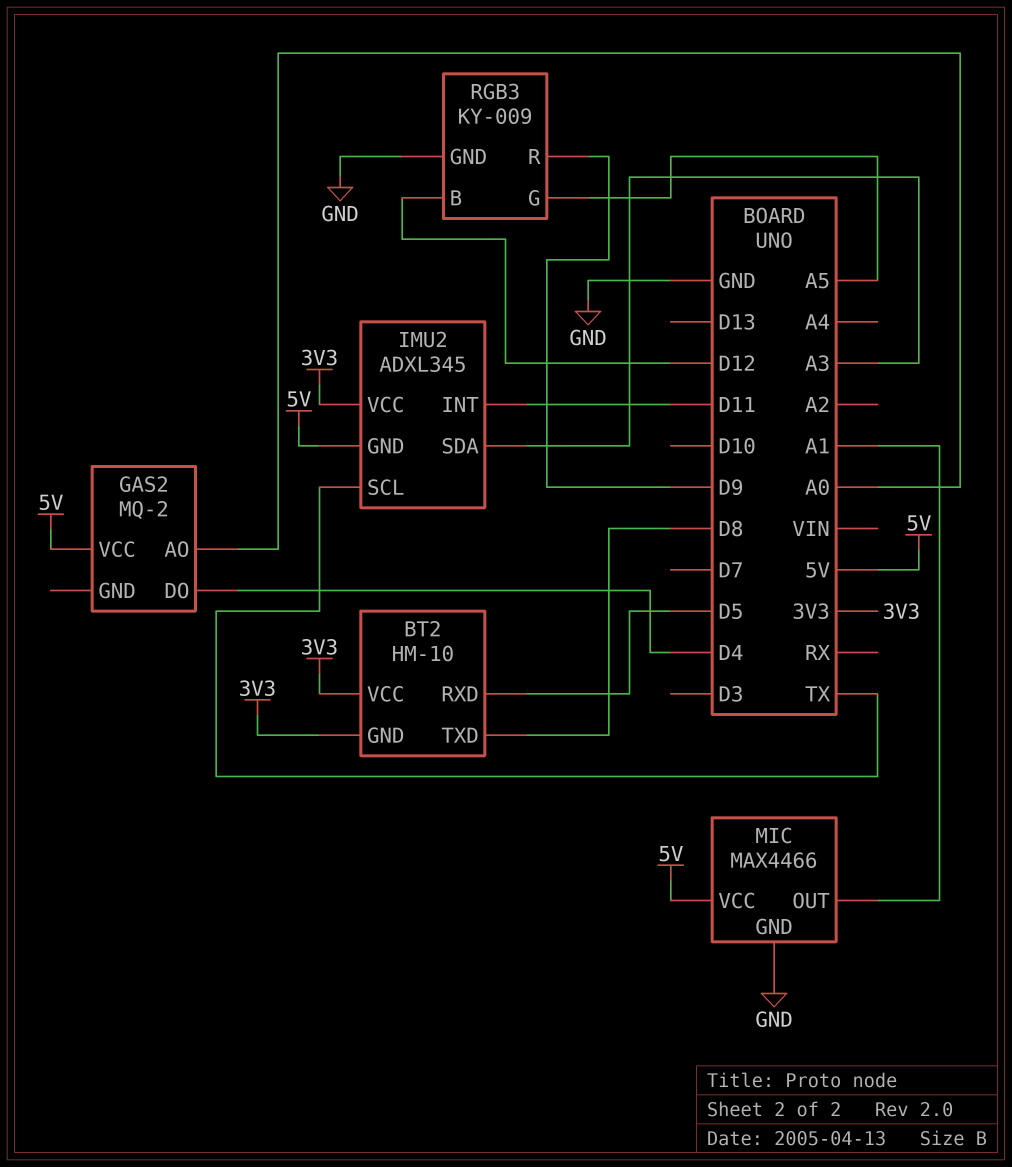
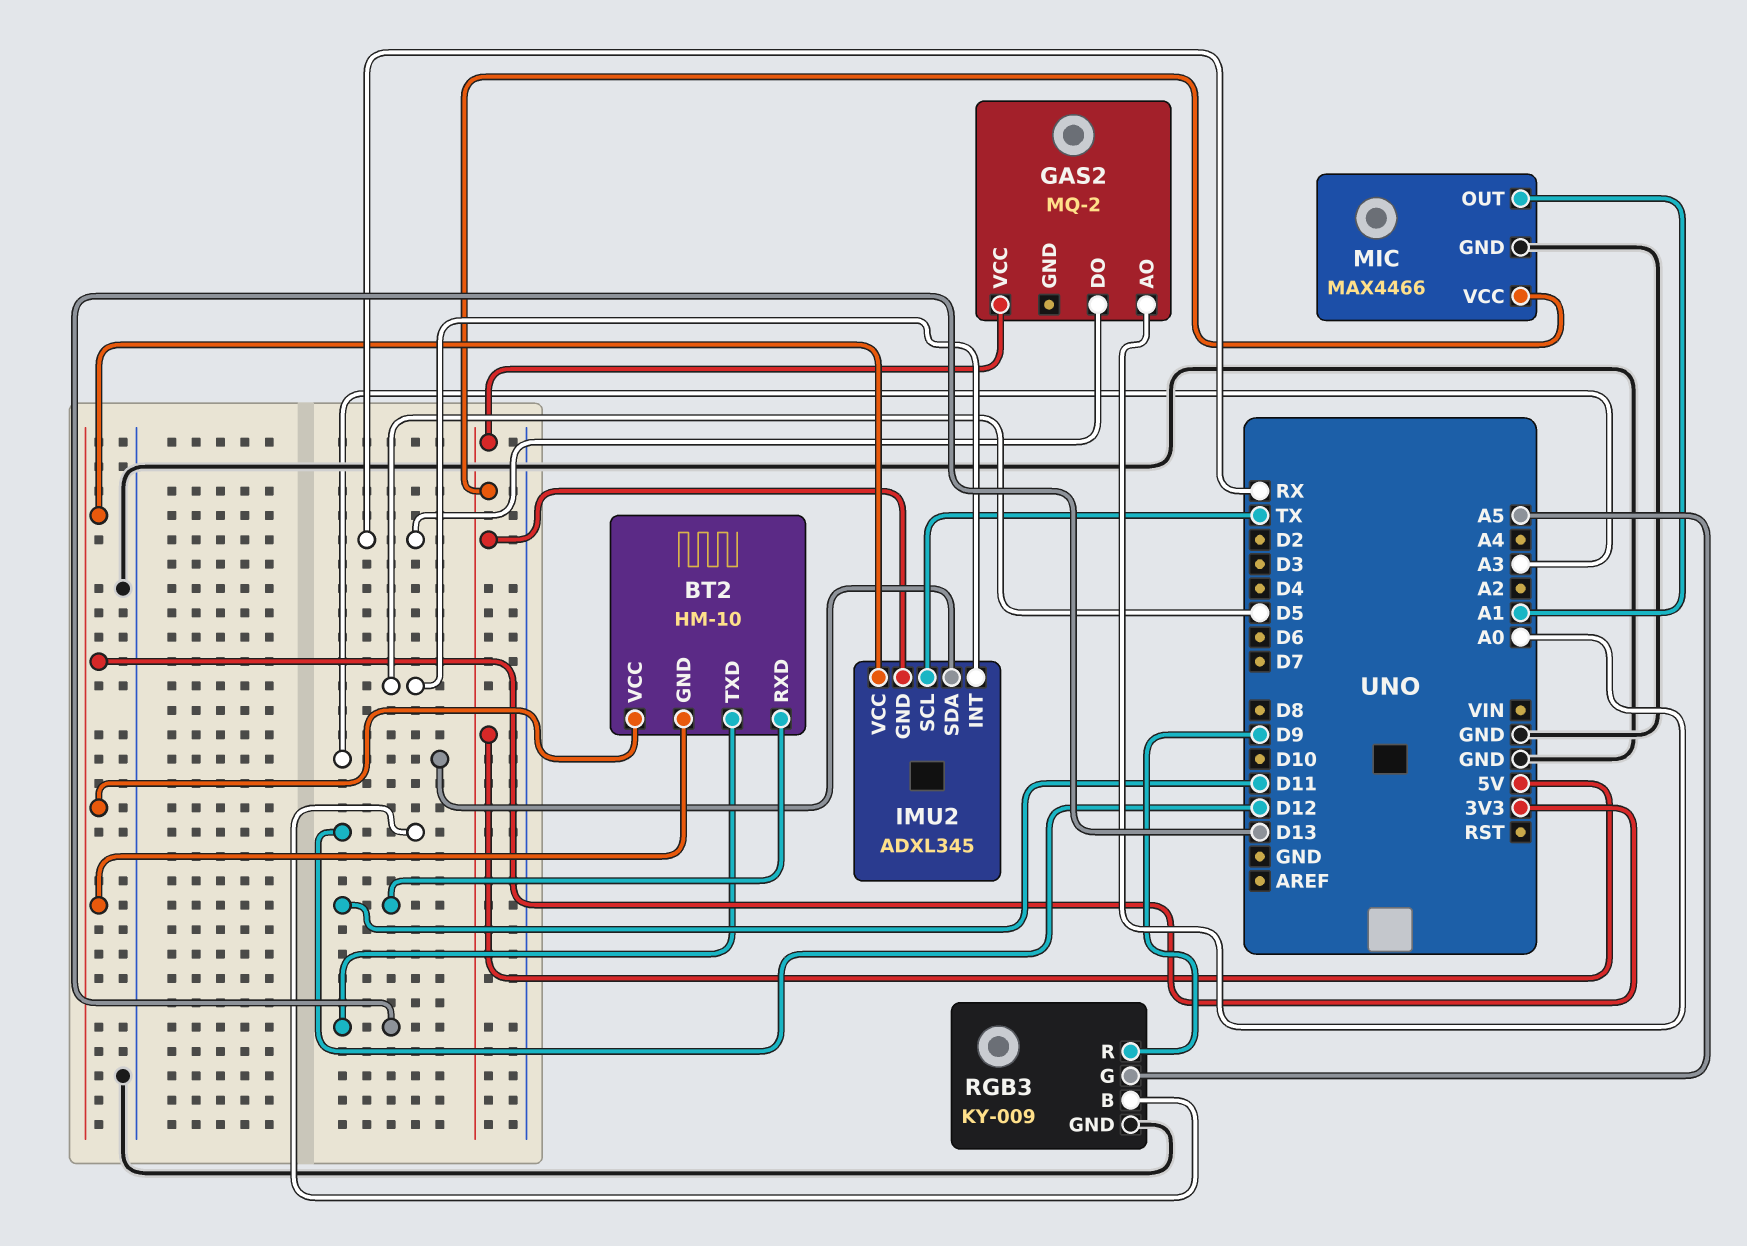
BT2 pin RXD: D5 -> D11
BT2 pin TXD: D8 -> D13
GAS2 pin DO: D4 -> RX
IMU2 pin INT: D11 -> D5

